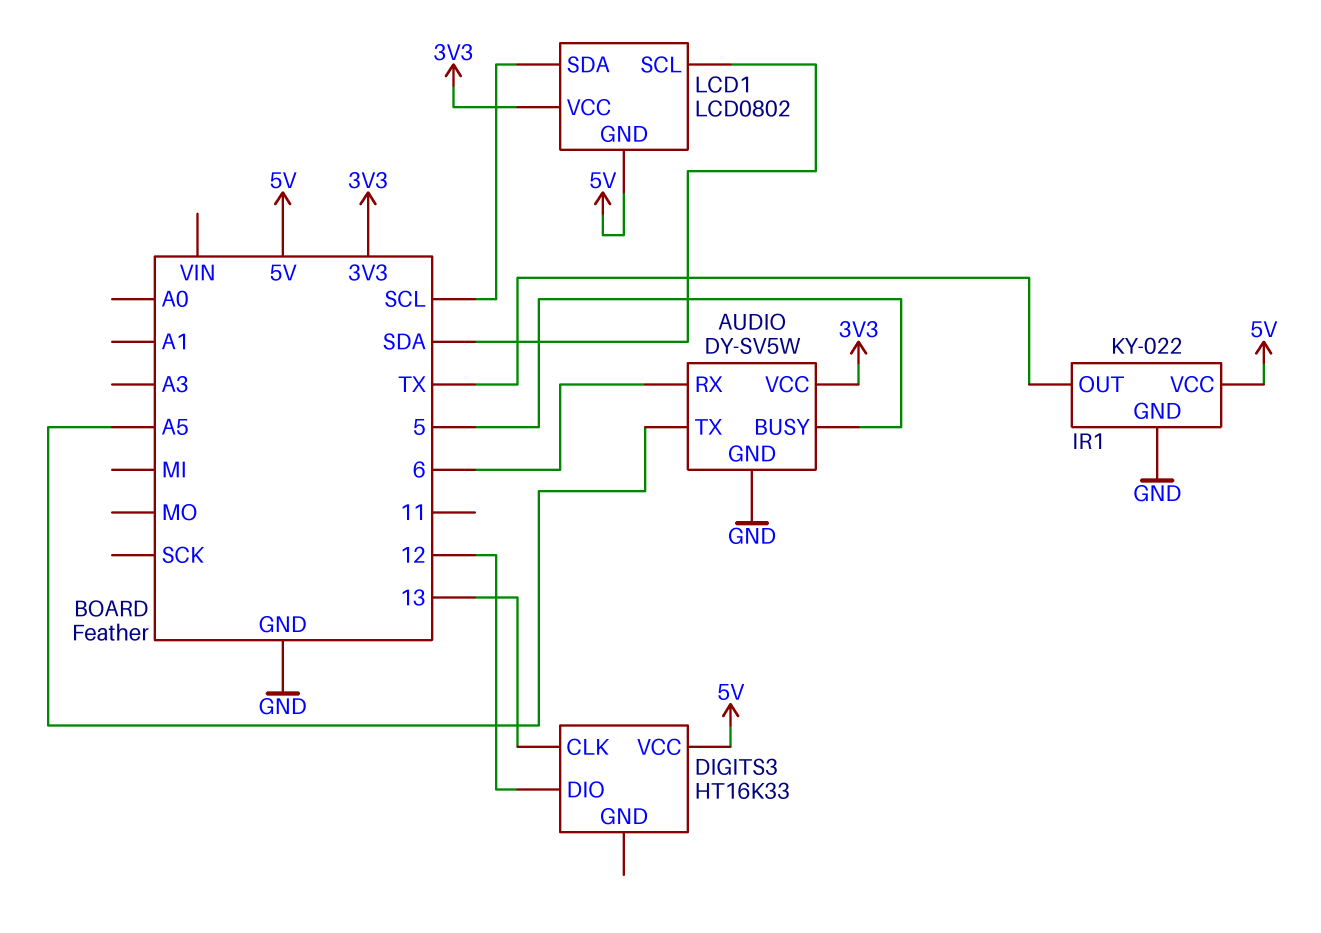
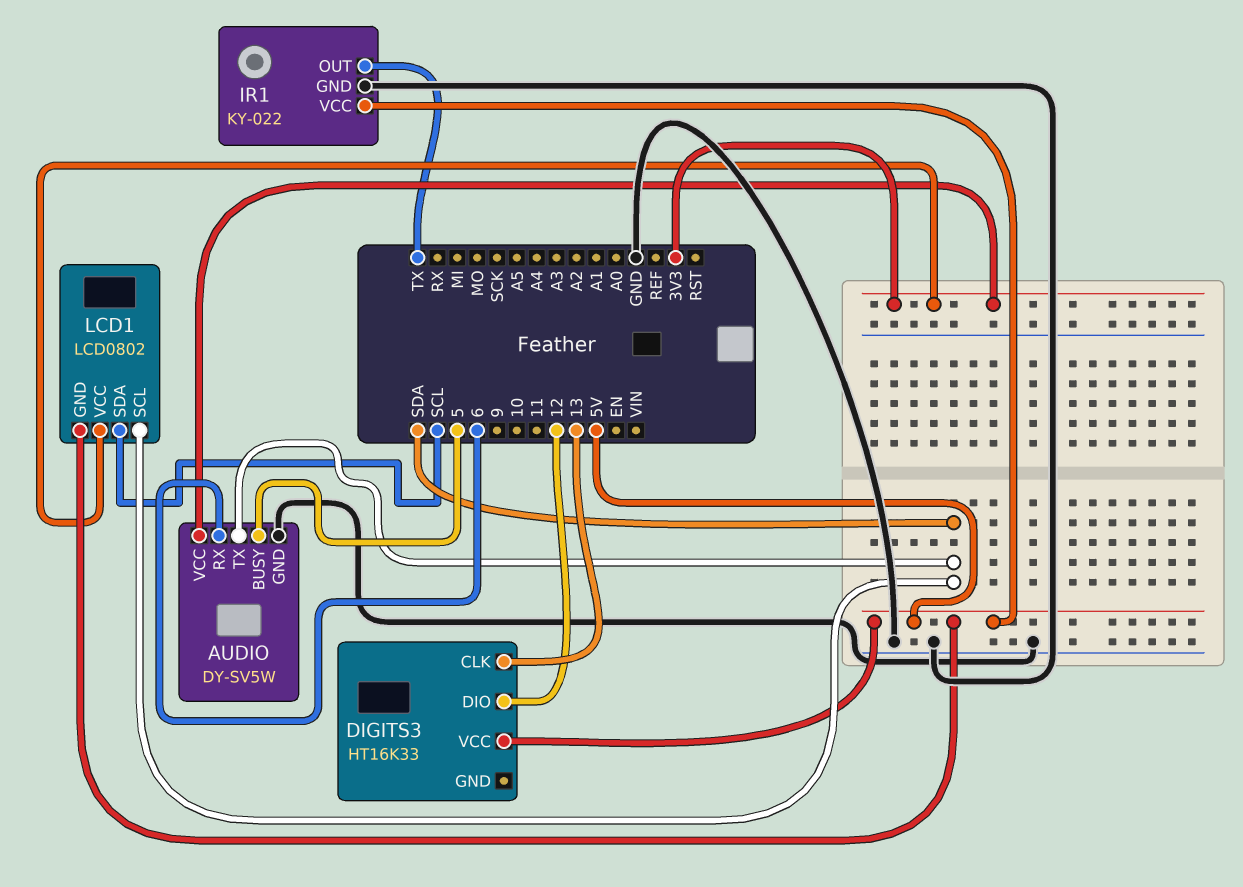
AUDIO pin TX: A5 -> SDA

